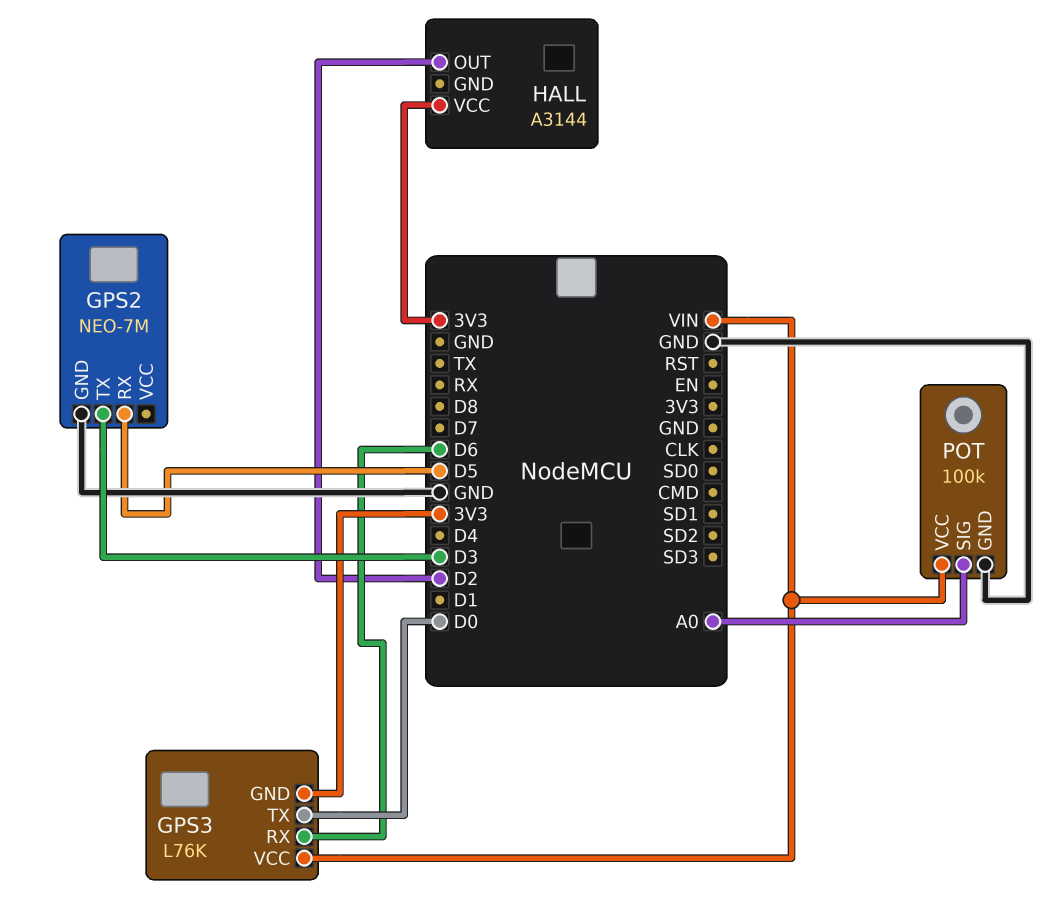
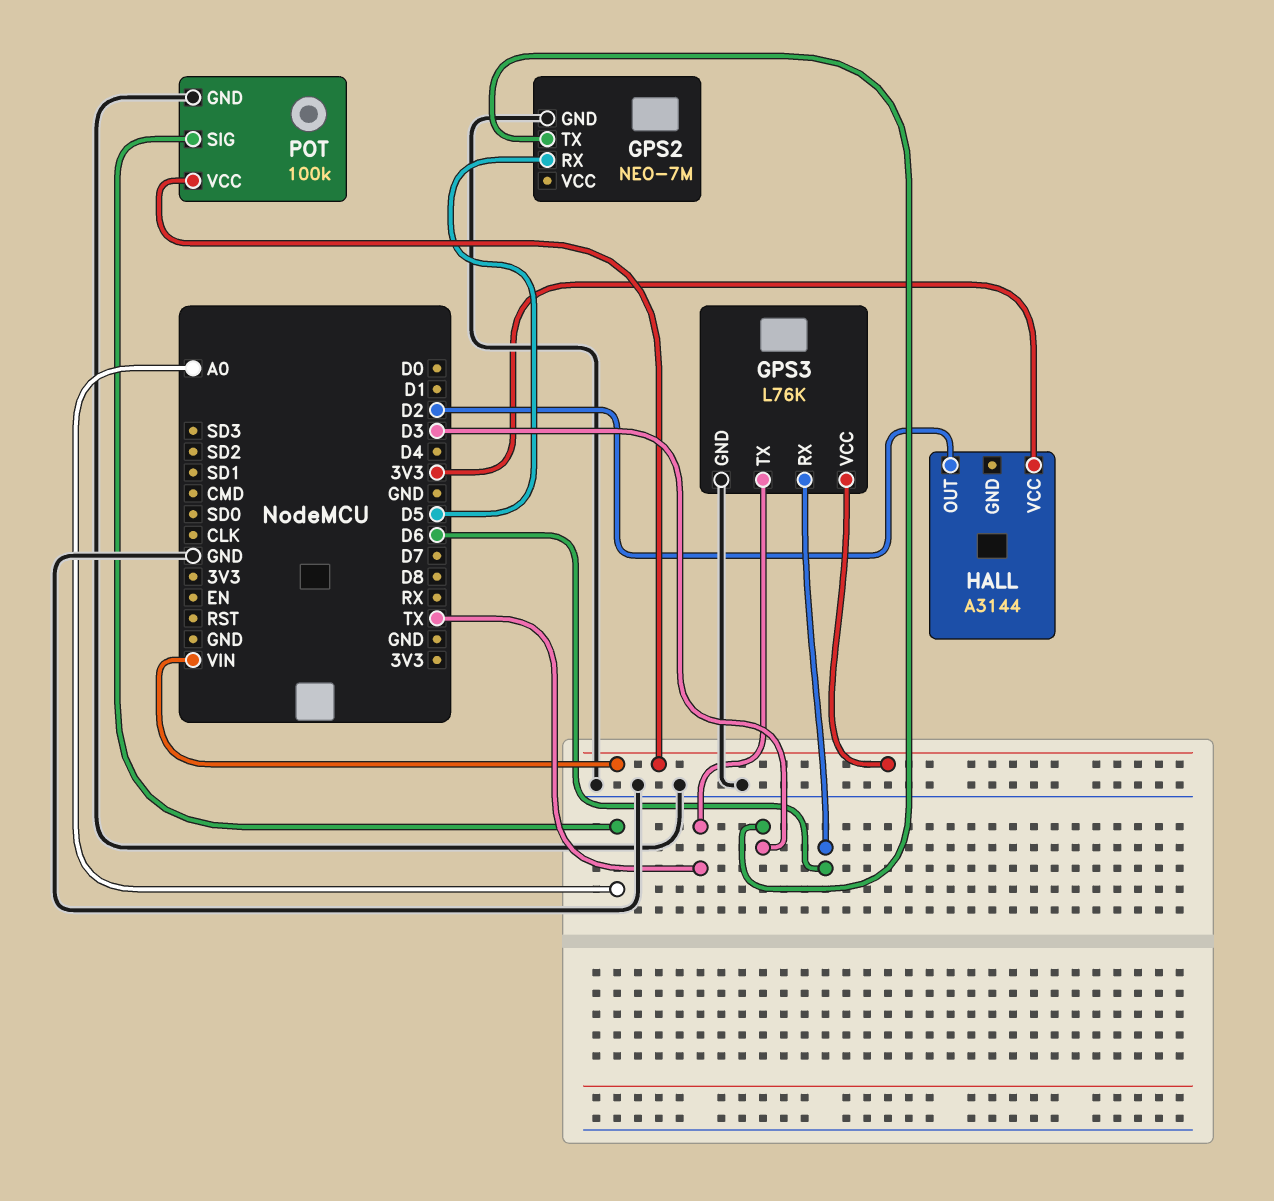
GPS3 pin GND: 3V3 -> GND
GPS3 pin TX: D0 -> TX

